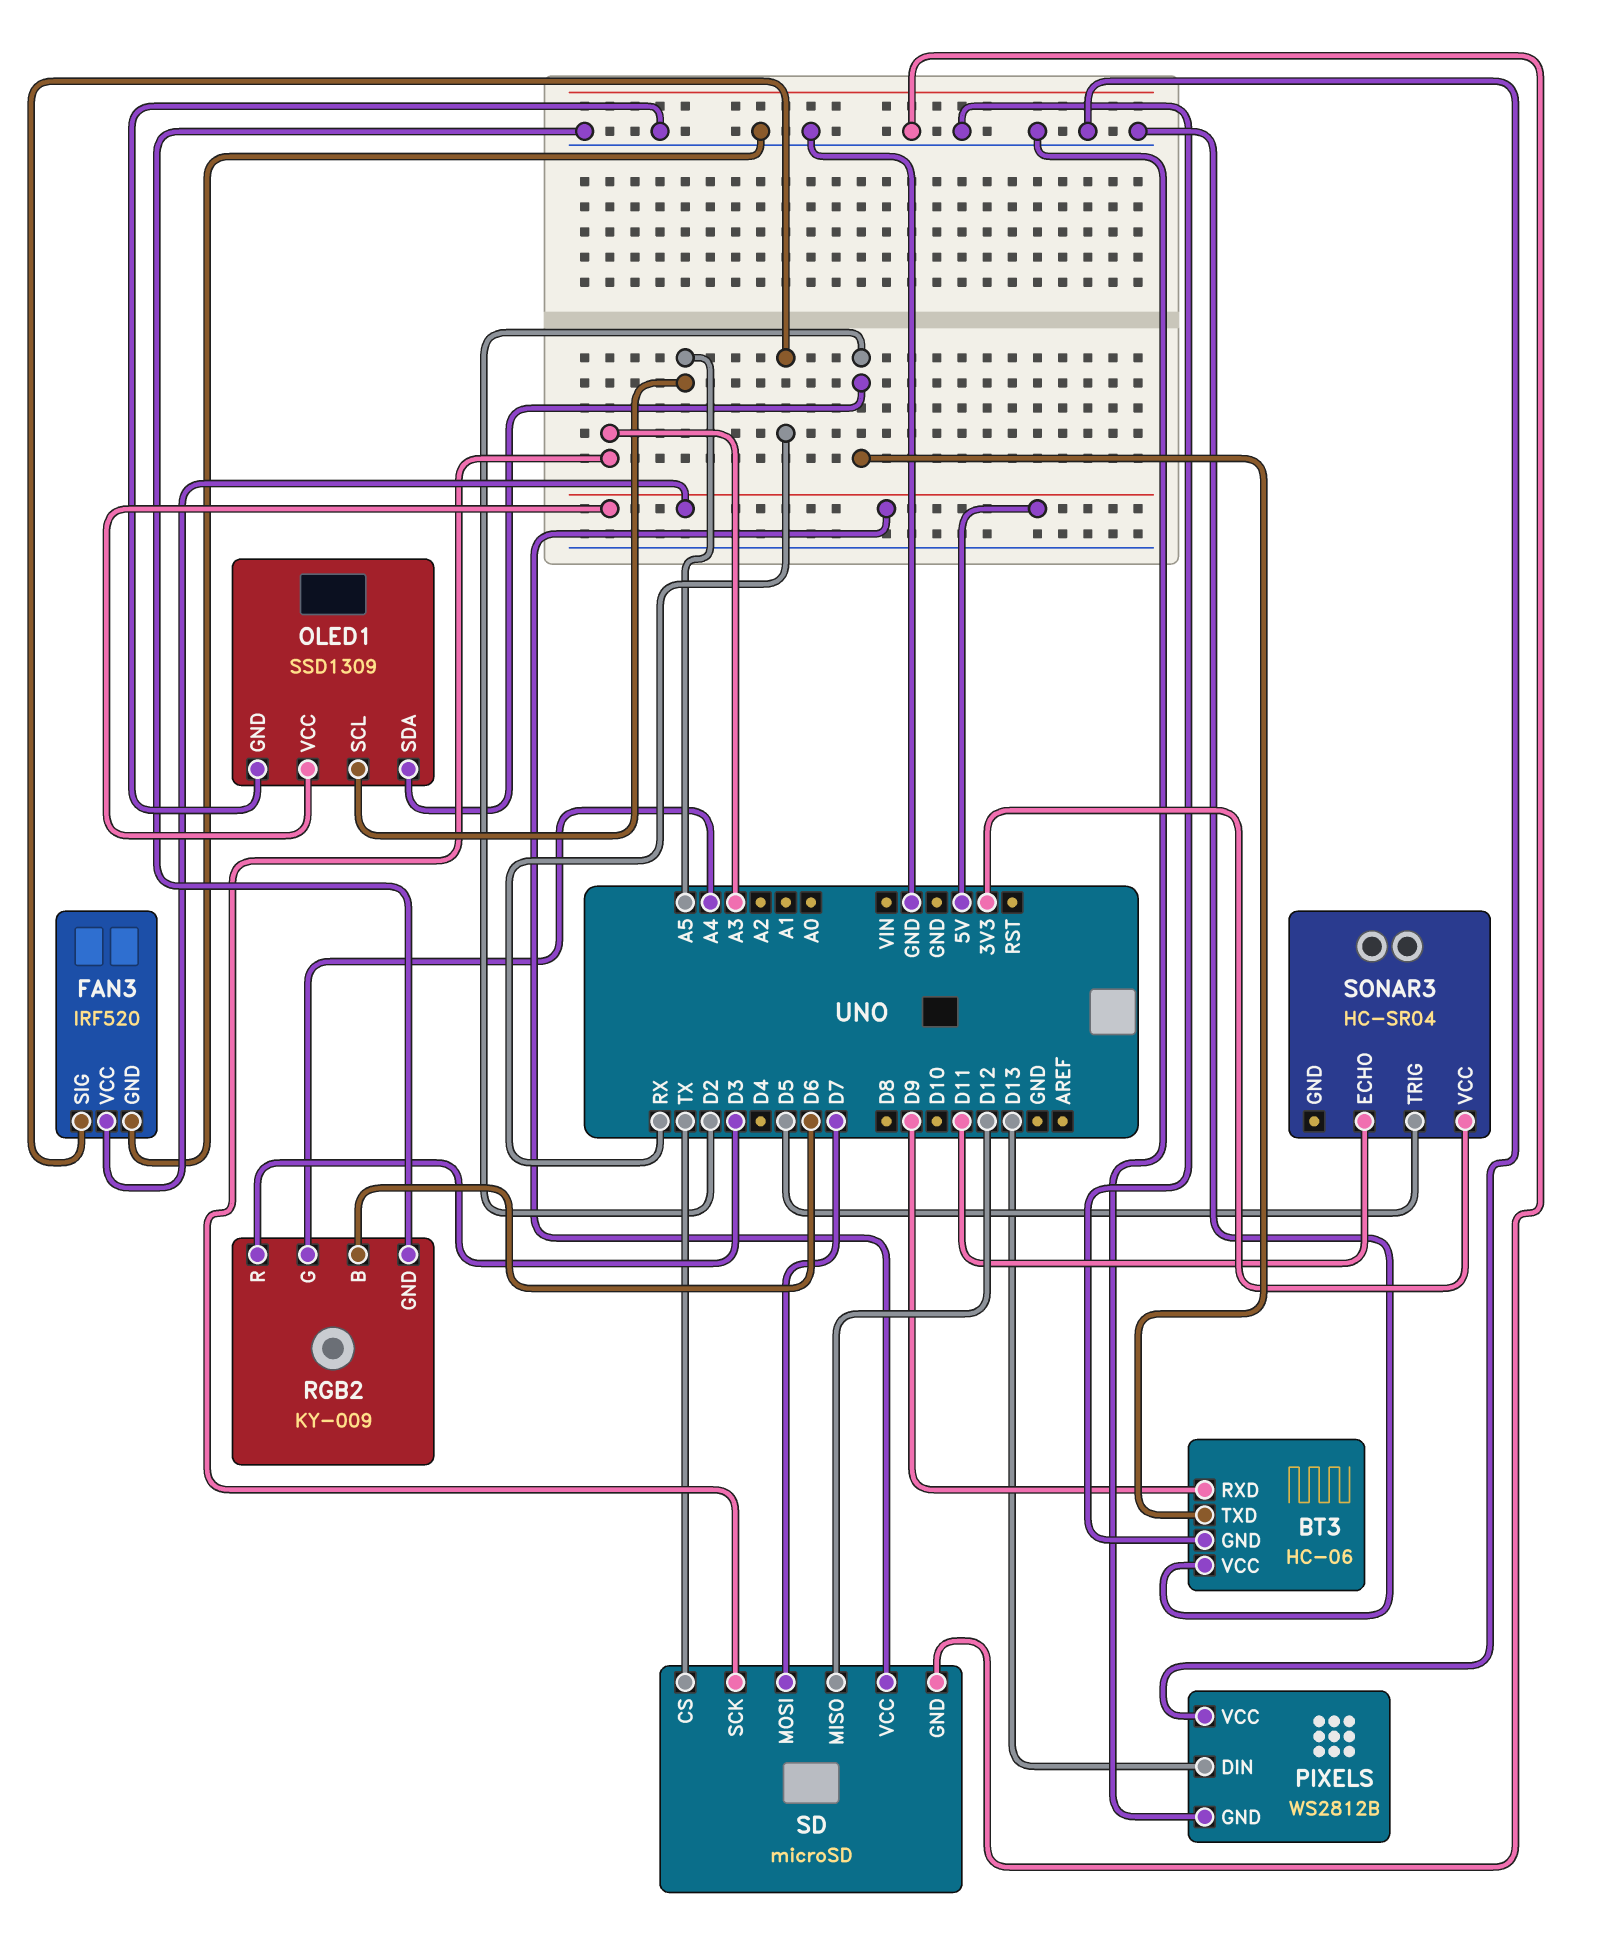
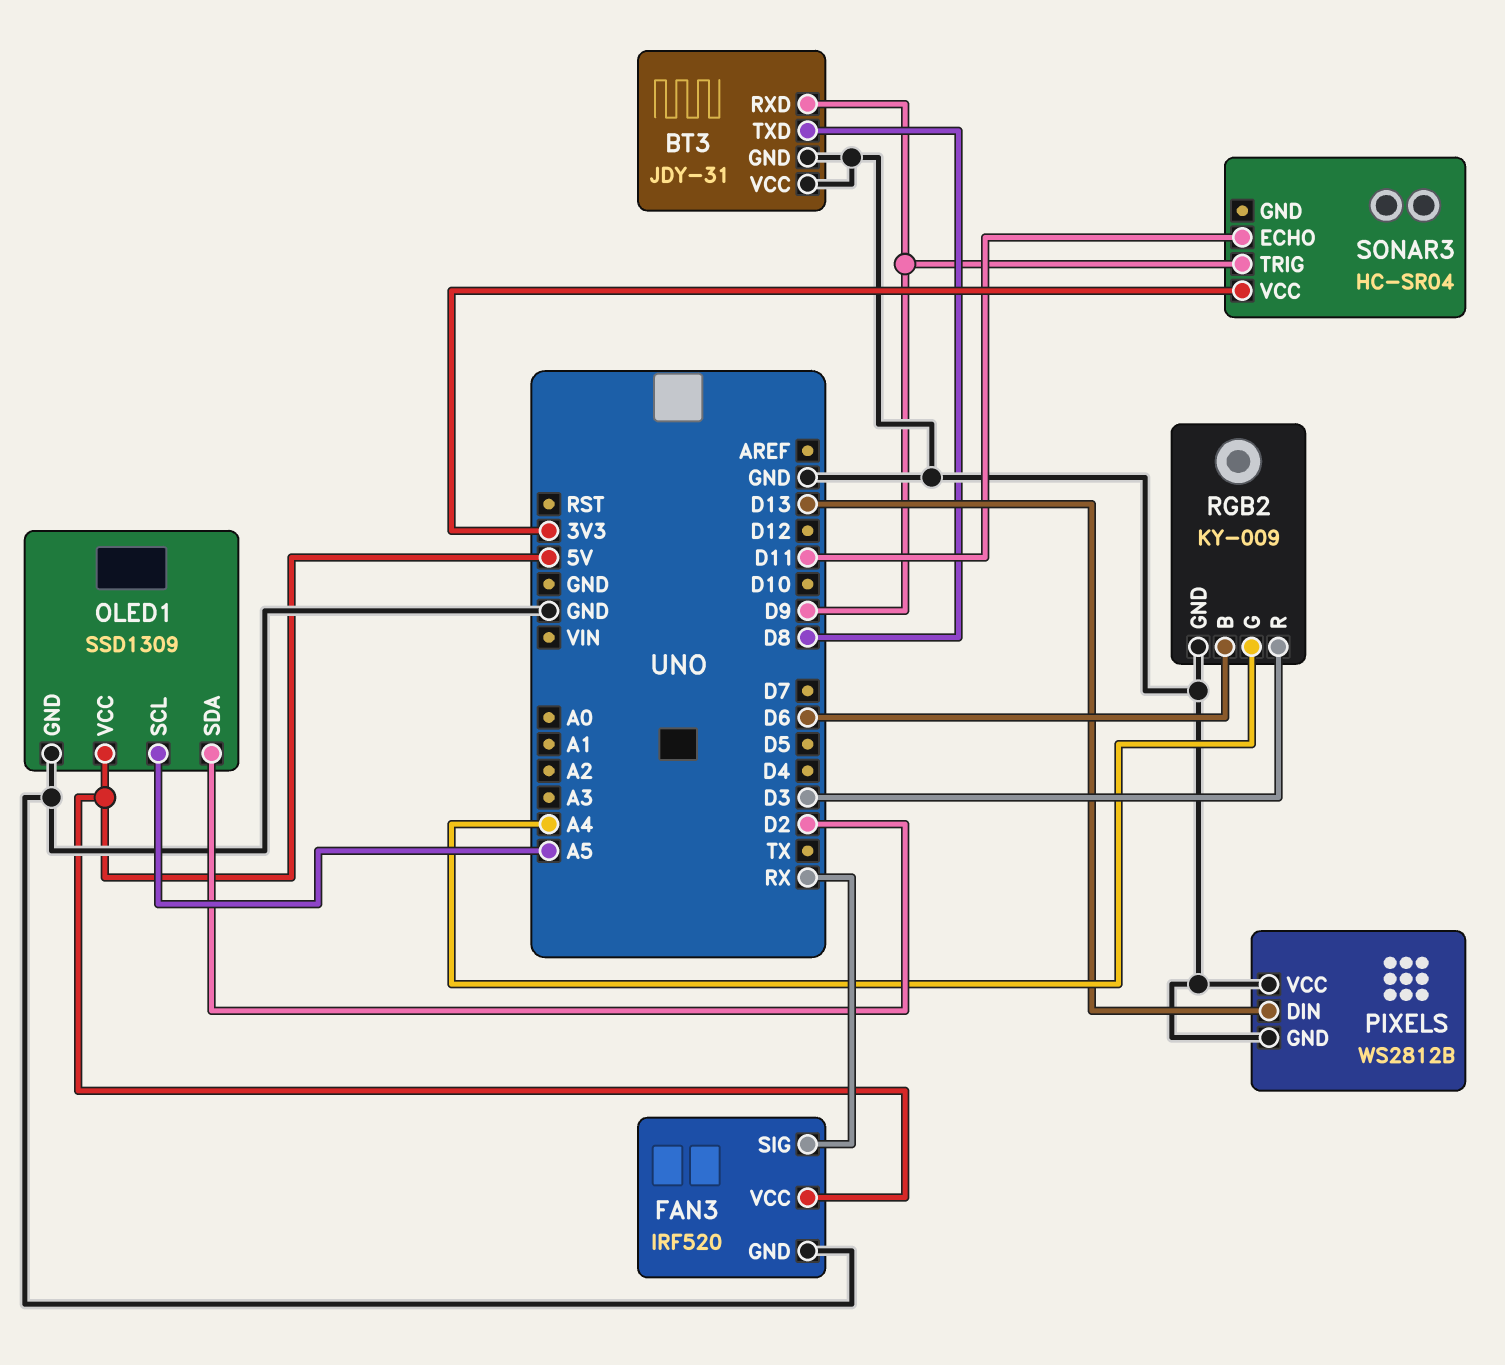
BT3: HC-06 -> JDY-31
BT3 pin TXD: D2 -> D8
SD: microSD -> none
SD pin CS: TX -> none
SD pin GND: GND -> none
SD pin MISO: D12 -> none
SD pin MOSI: D7 -> none
SD pin SCK: A3 -> none
SD pin VCC: 5V -> none
SONAR3 pin TRIG: D5 -> D9

